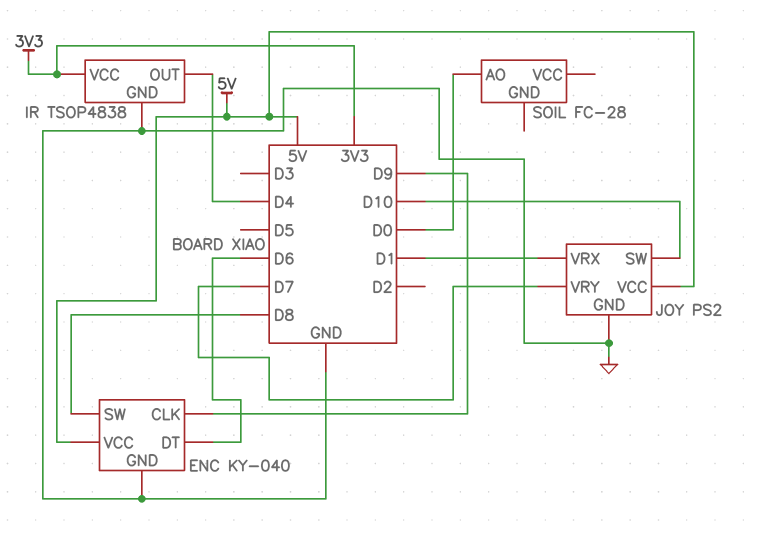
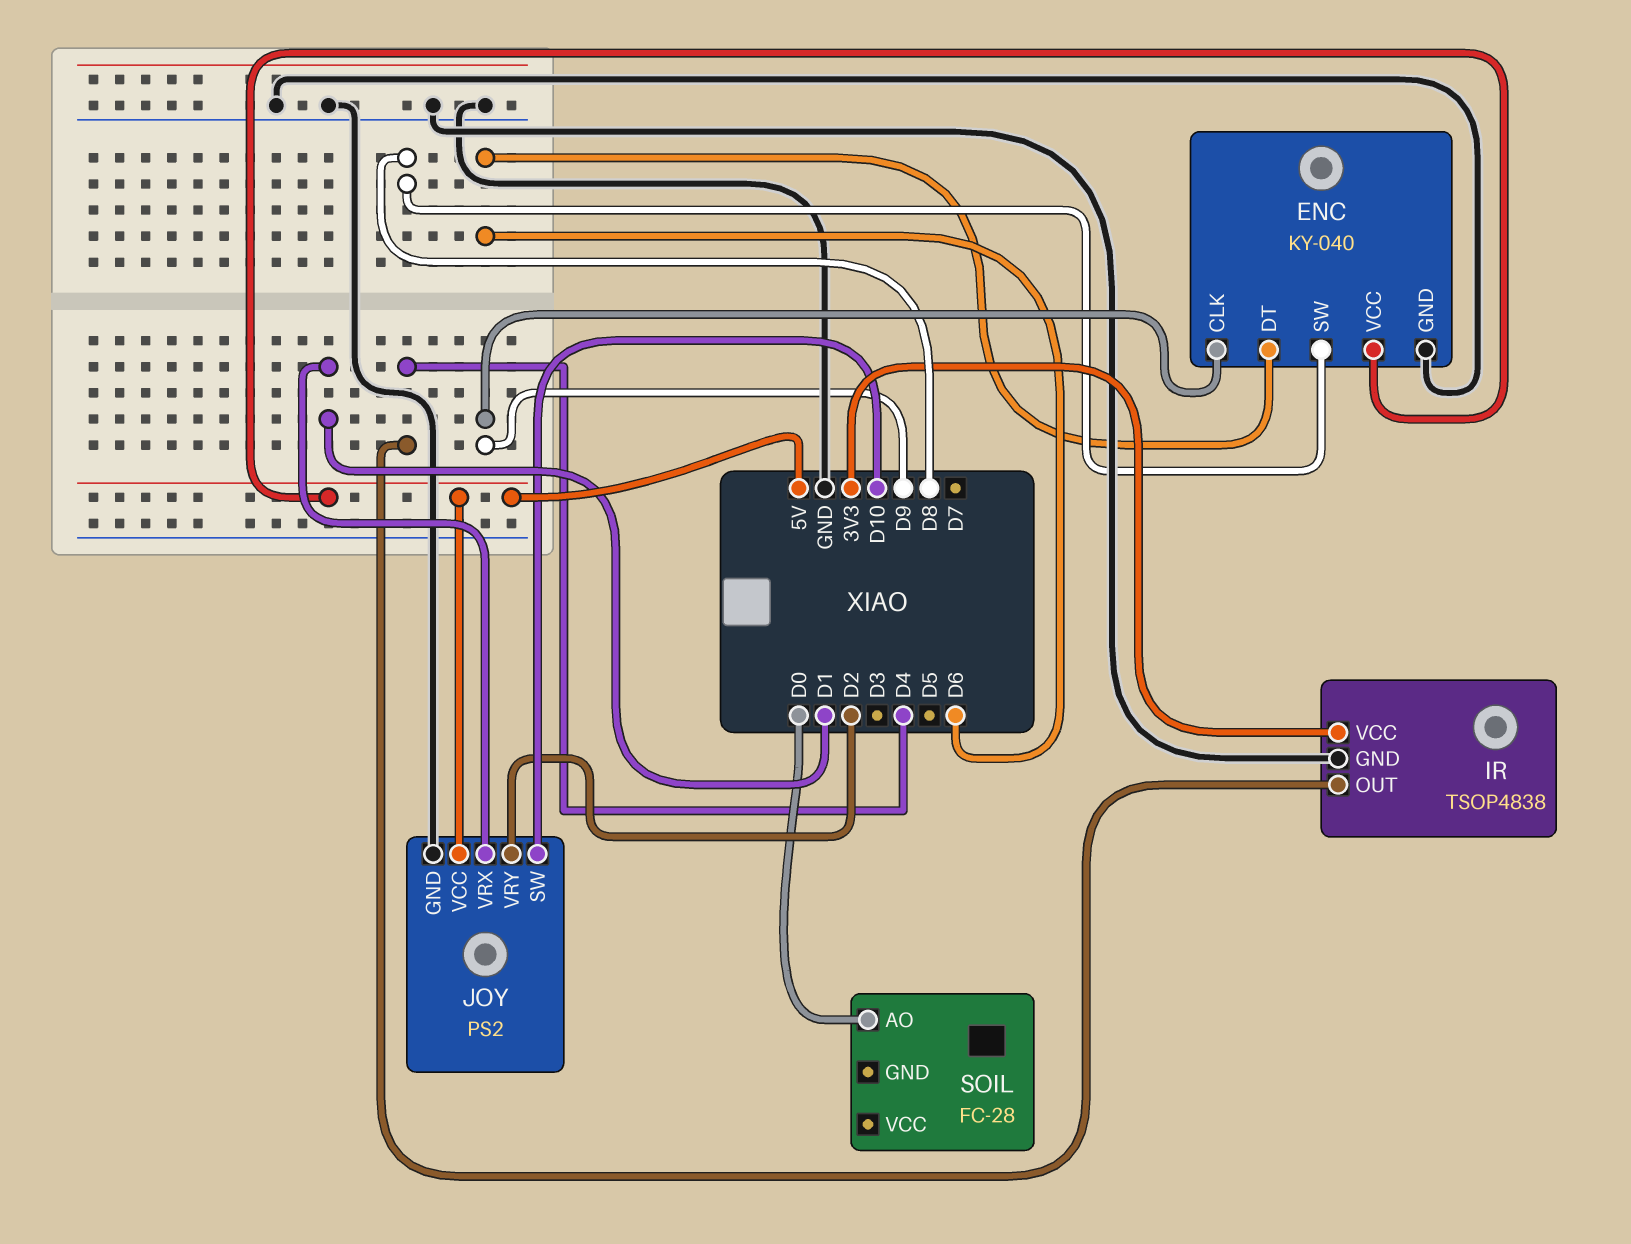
JOY pin VRY: D7 -> D2

